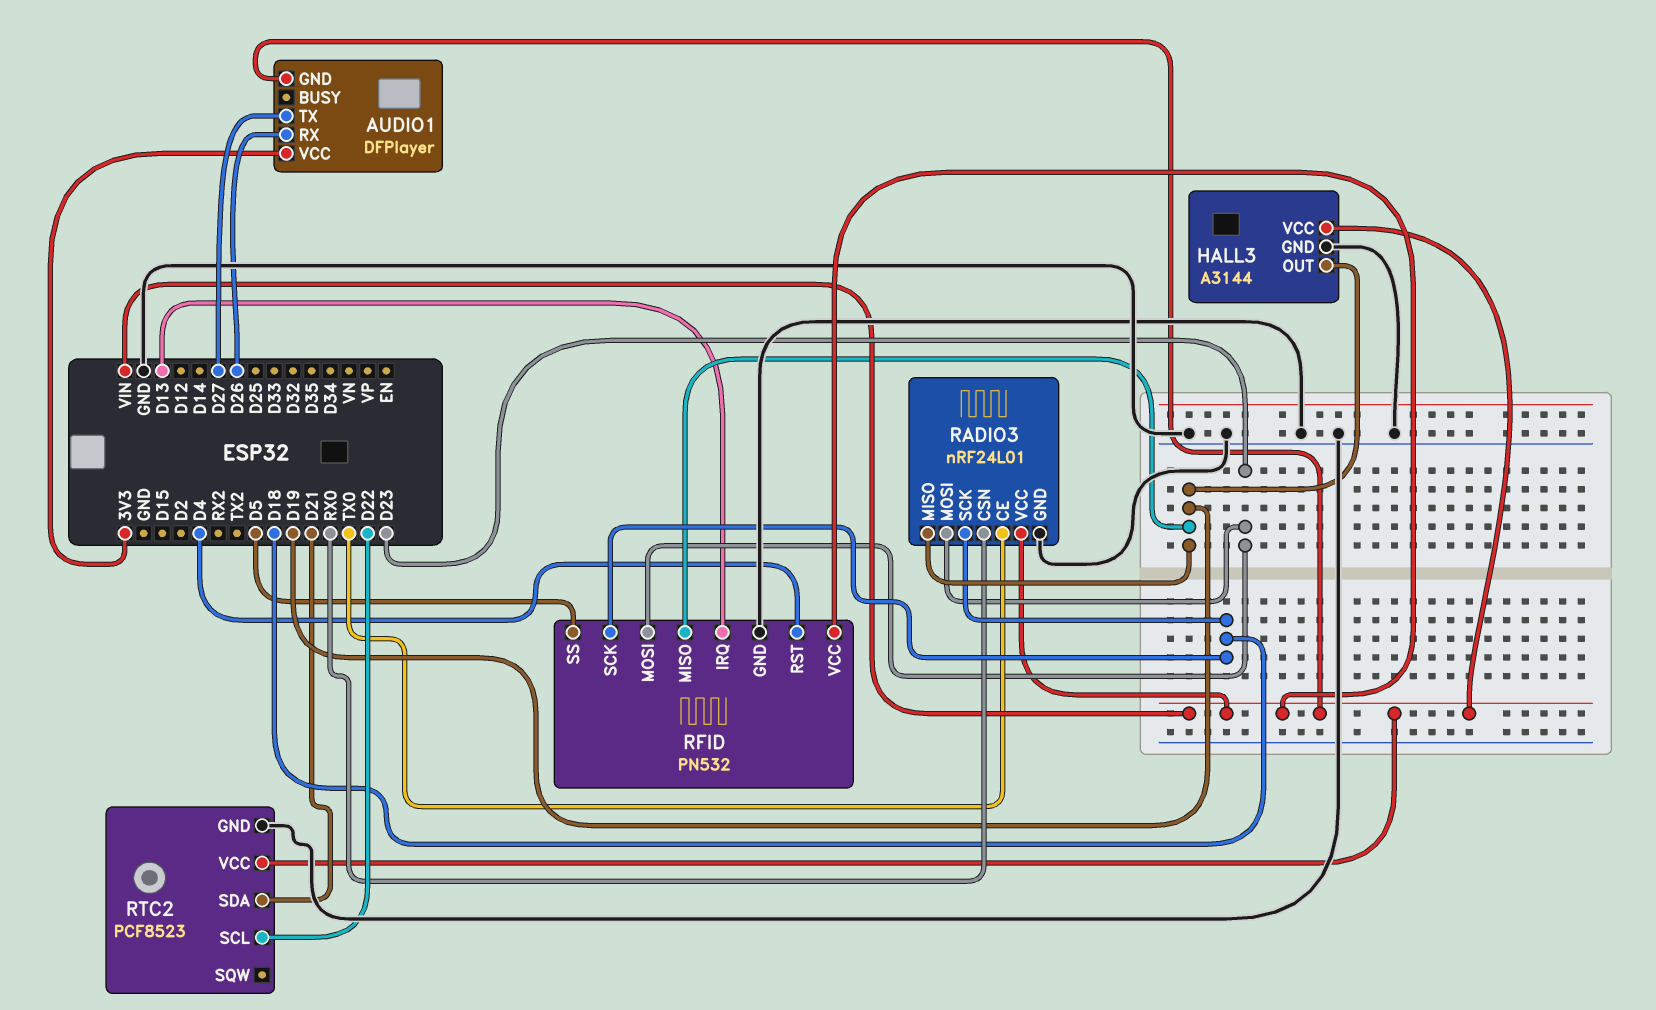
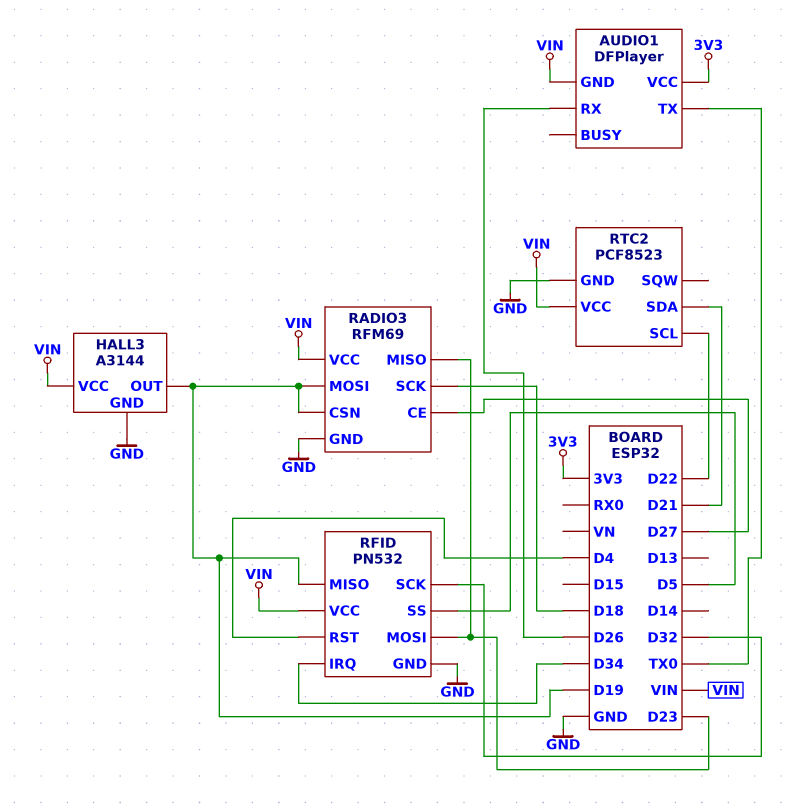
AUDIO1 pin TX: D27 -> TX0
RADIO3: nRF24L01 -> RFM69
RADIO3 pin CE: TX0 -> D27
RADIO3 pin CSN: RX0 -> D19
RADIO3 pin MISO: D19 -> D23
RADIO3 pin MOSI: D23 -> D19
RFID pin IRQ: D13 -> D34
RFID pin SCK: D18 -> D32

